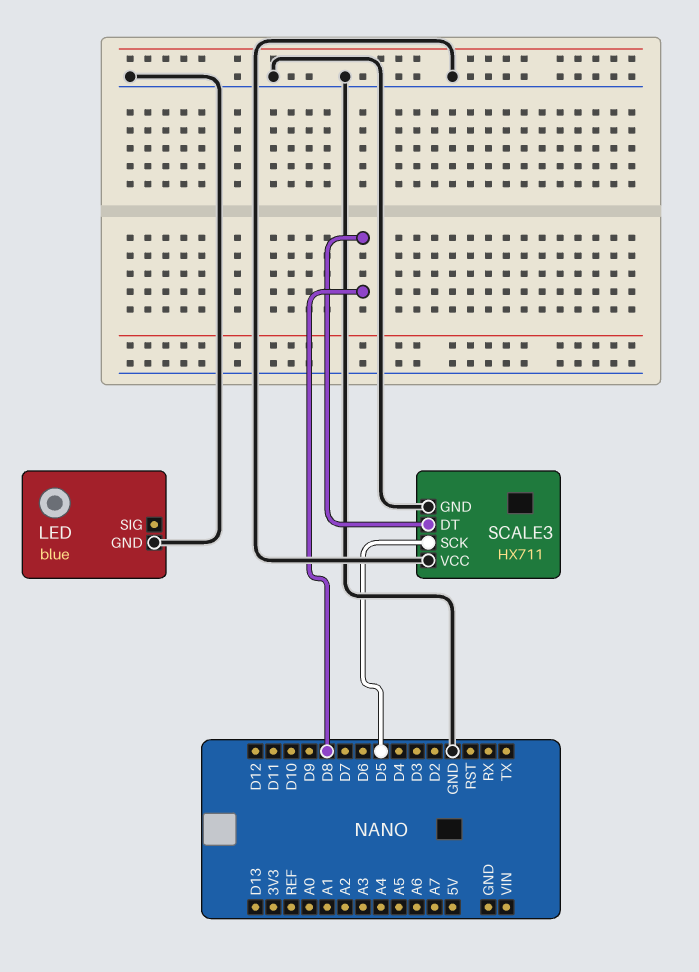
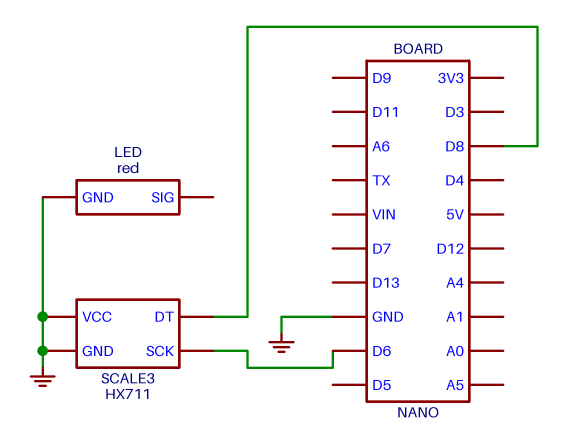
LED: blue -> red
SCALE3 pin SCK: D5 -> D6

